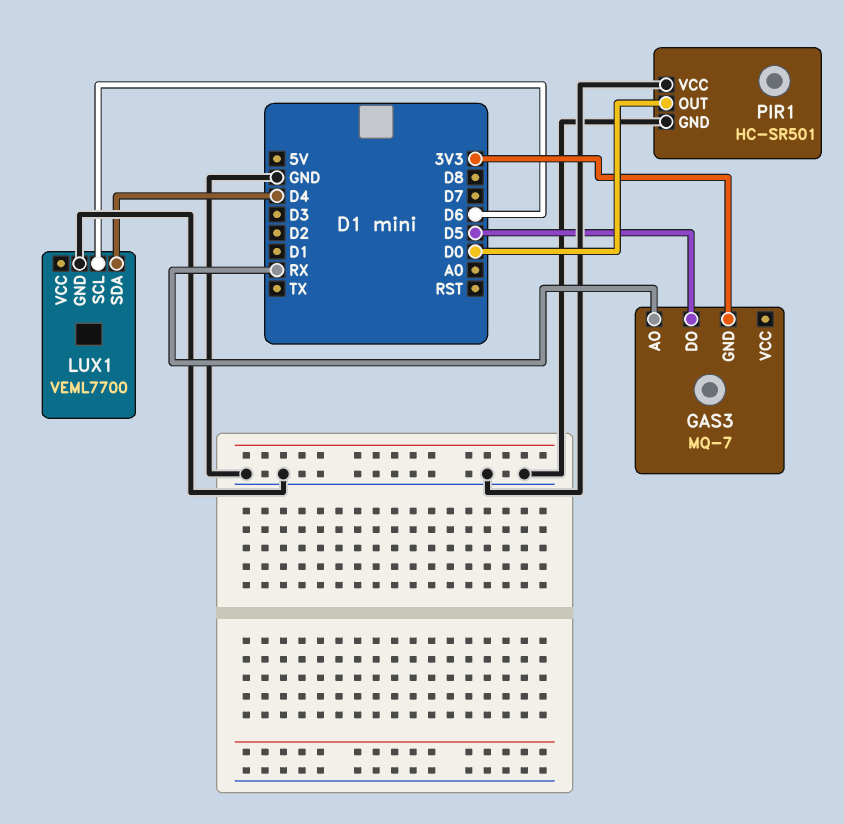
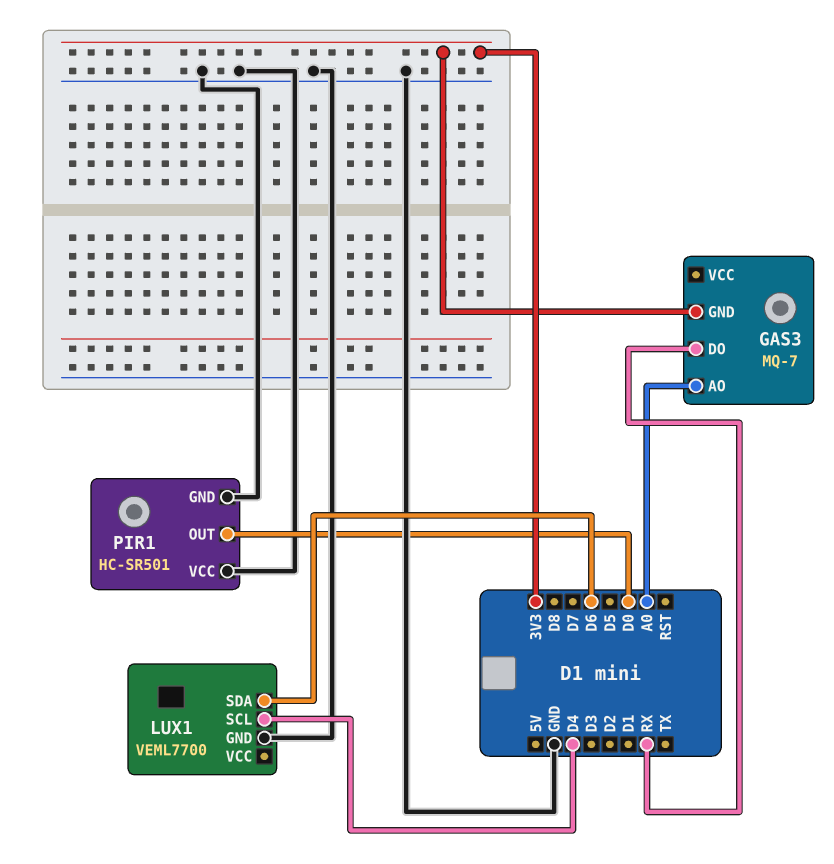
GAS3 pin AO: RX -> A0
GAS3 pin DO: D5 -> RX
LUX1 pin SCL: D6 -> D4
LUX1 pin SDA: D4 -> D6

